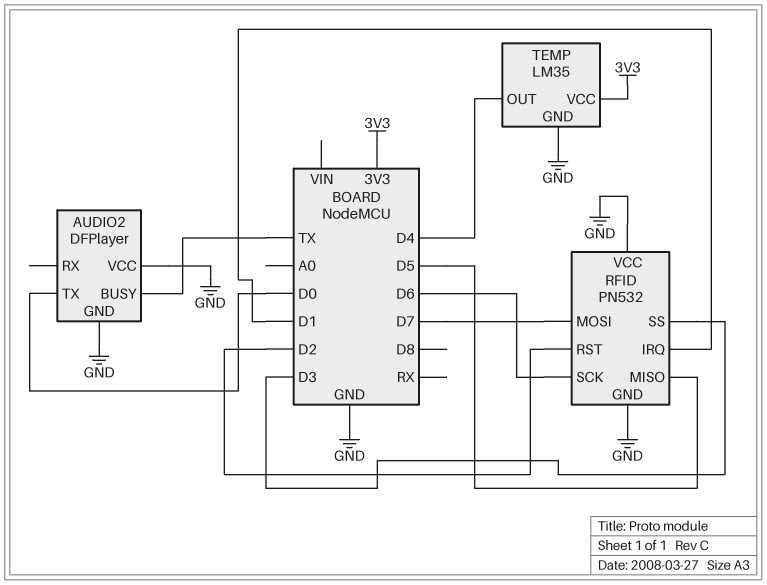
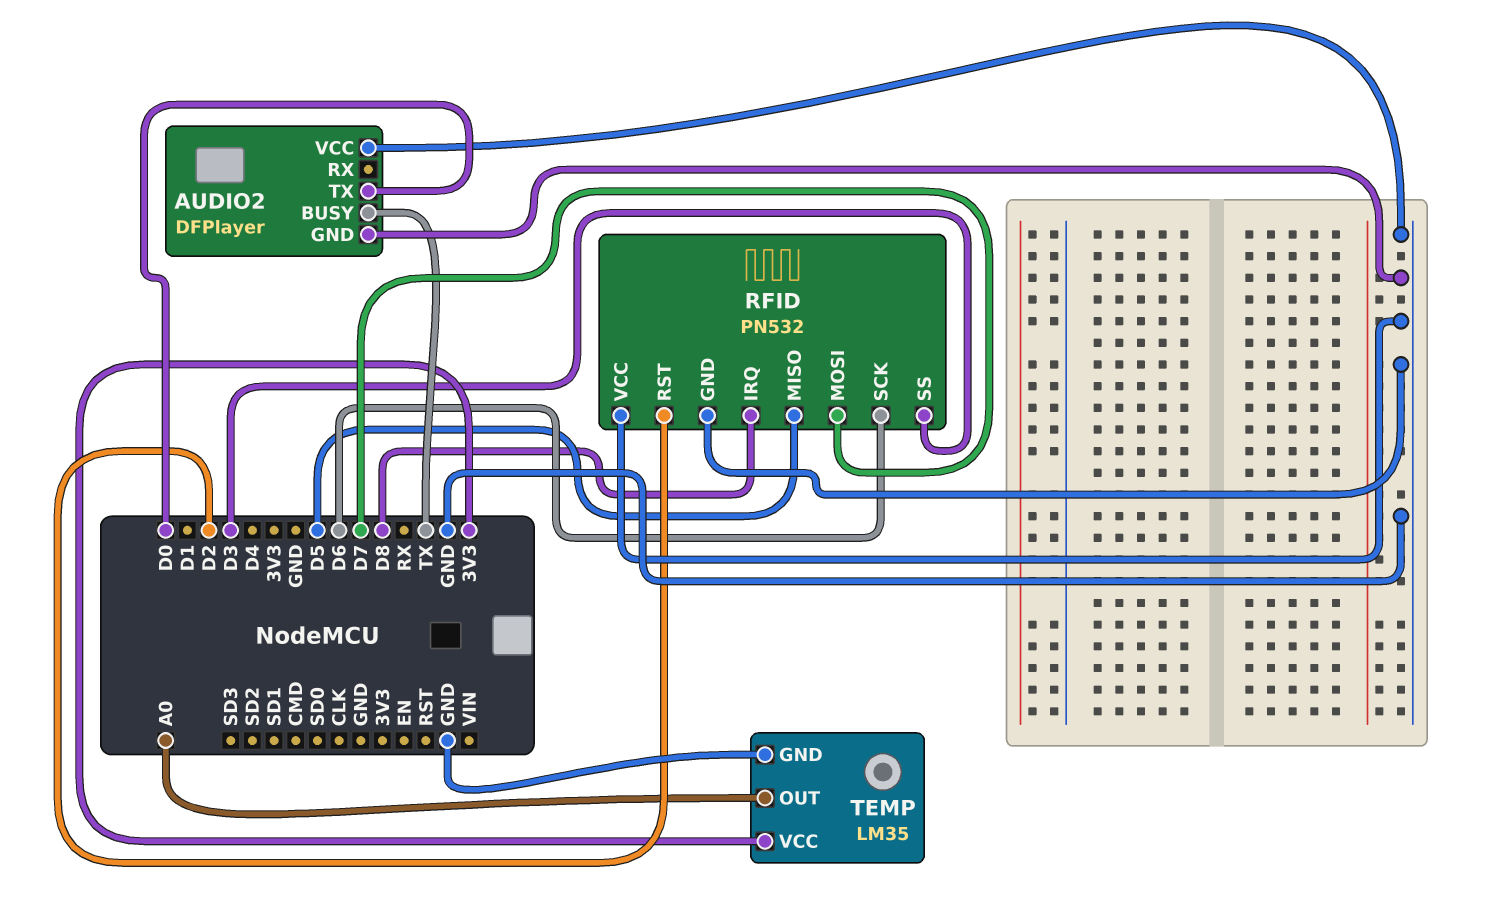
RFID pin IRQ: D1 -> D8
TEMP pin OUT: D4 -> A0

